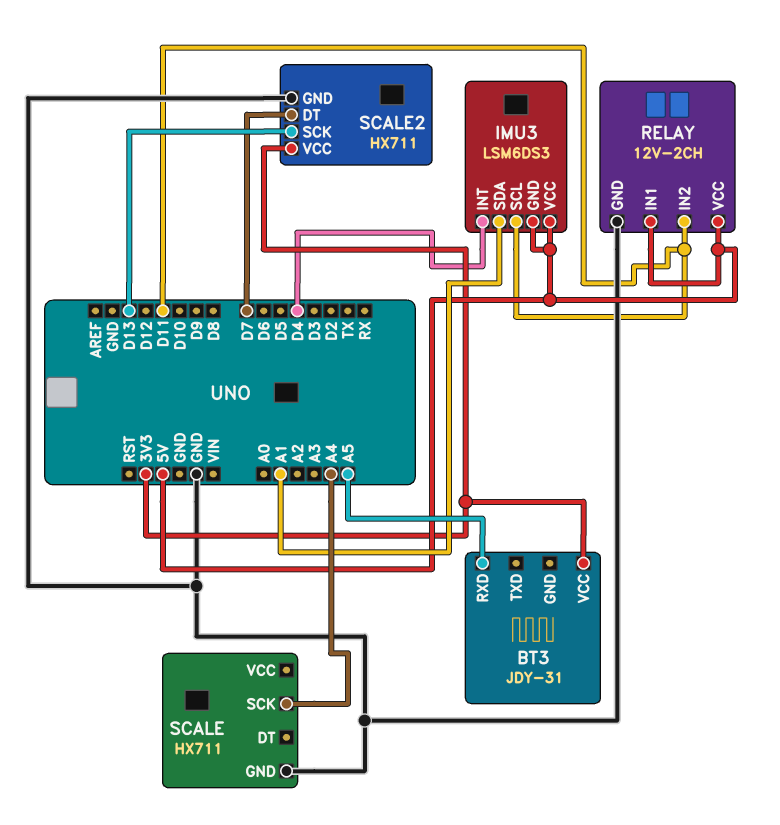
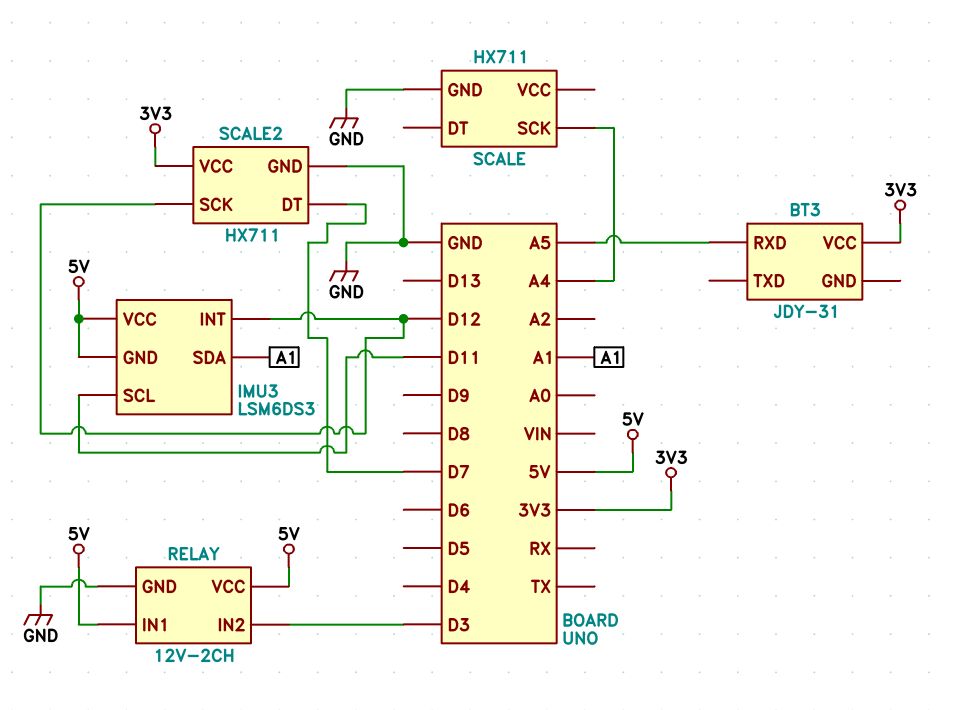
IMU3 pin INT: D4 -> D12
RELAY pin IN2: D11 -> D3
SCALE2 pin SCK: D13 -> D12

